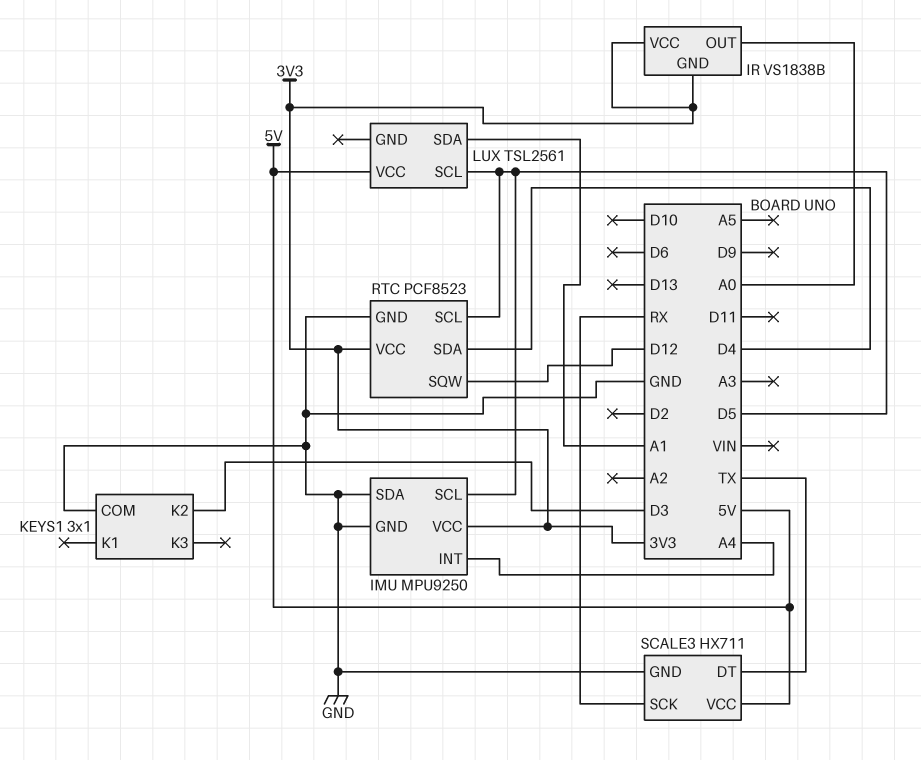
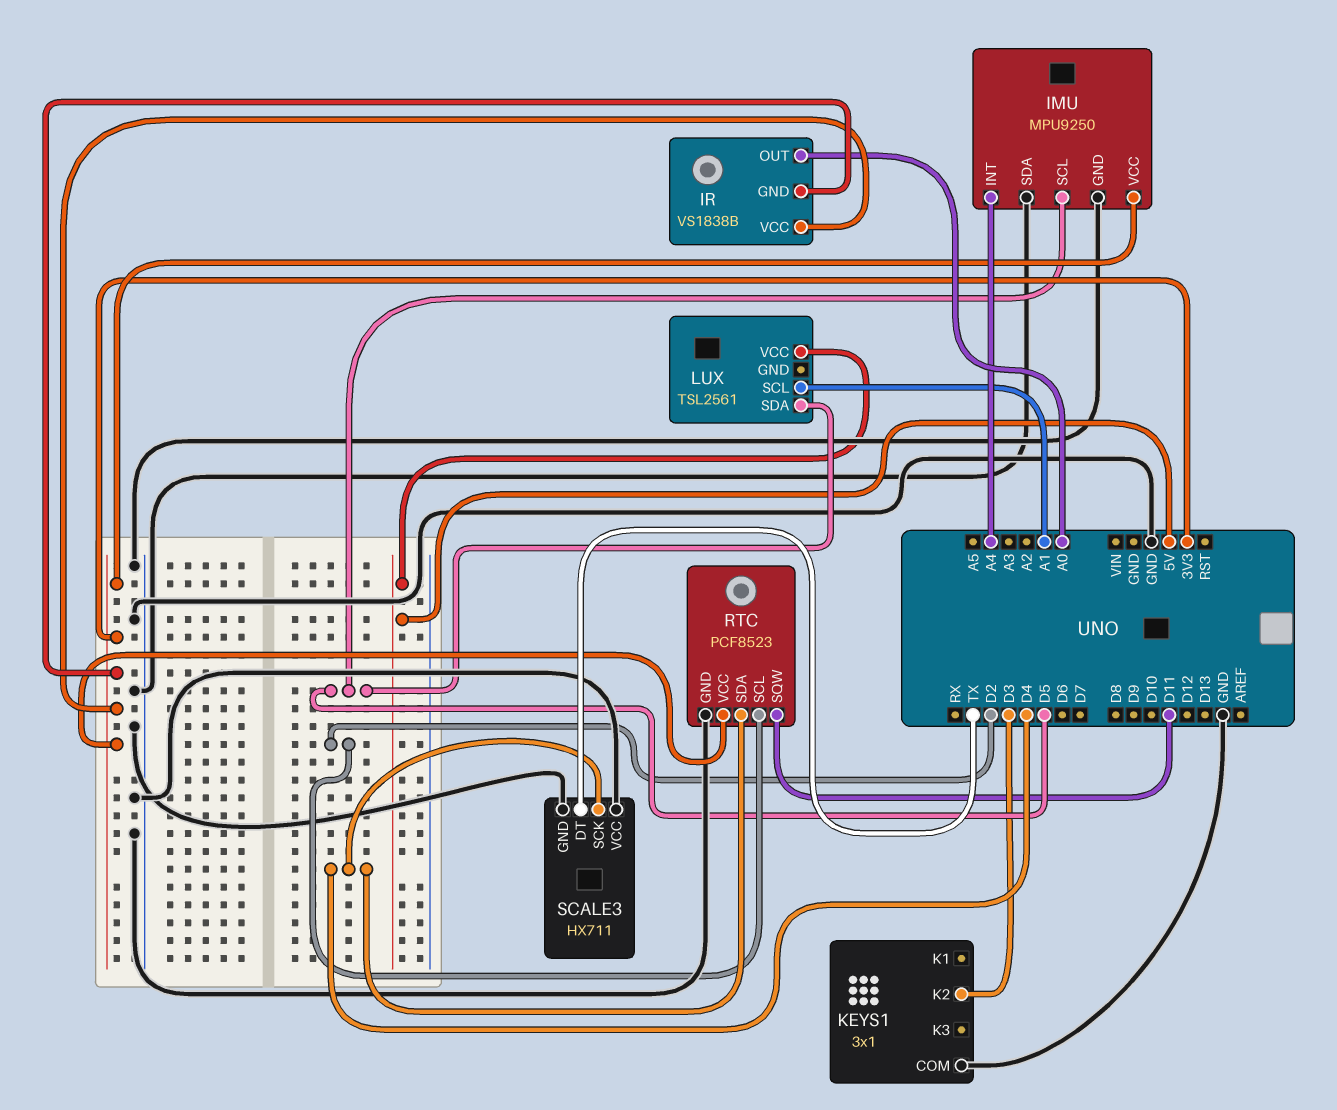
LUX pin SCL: D5 -> A1
LUX pin SDA: A1 -> D5
RTC pin SCL: D5 -> D2
RTC pin SQW: D12 -> D11
SCALE3 pin SCK: RX -> D4
SCALE3 pin VCC: 5V -> GND

